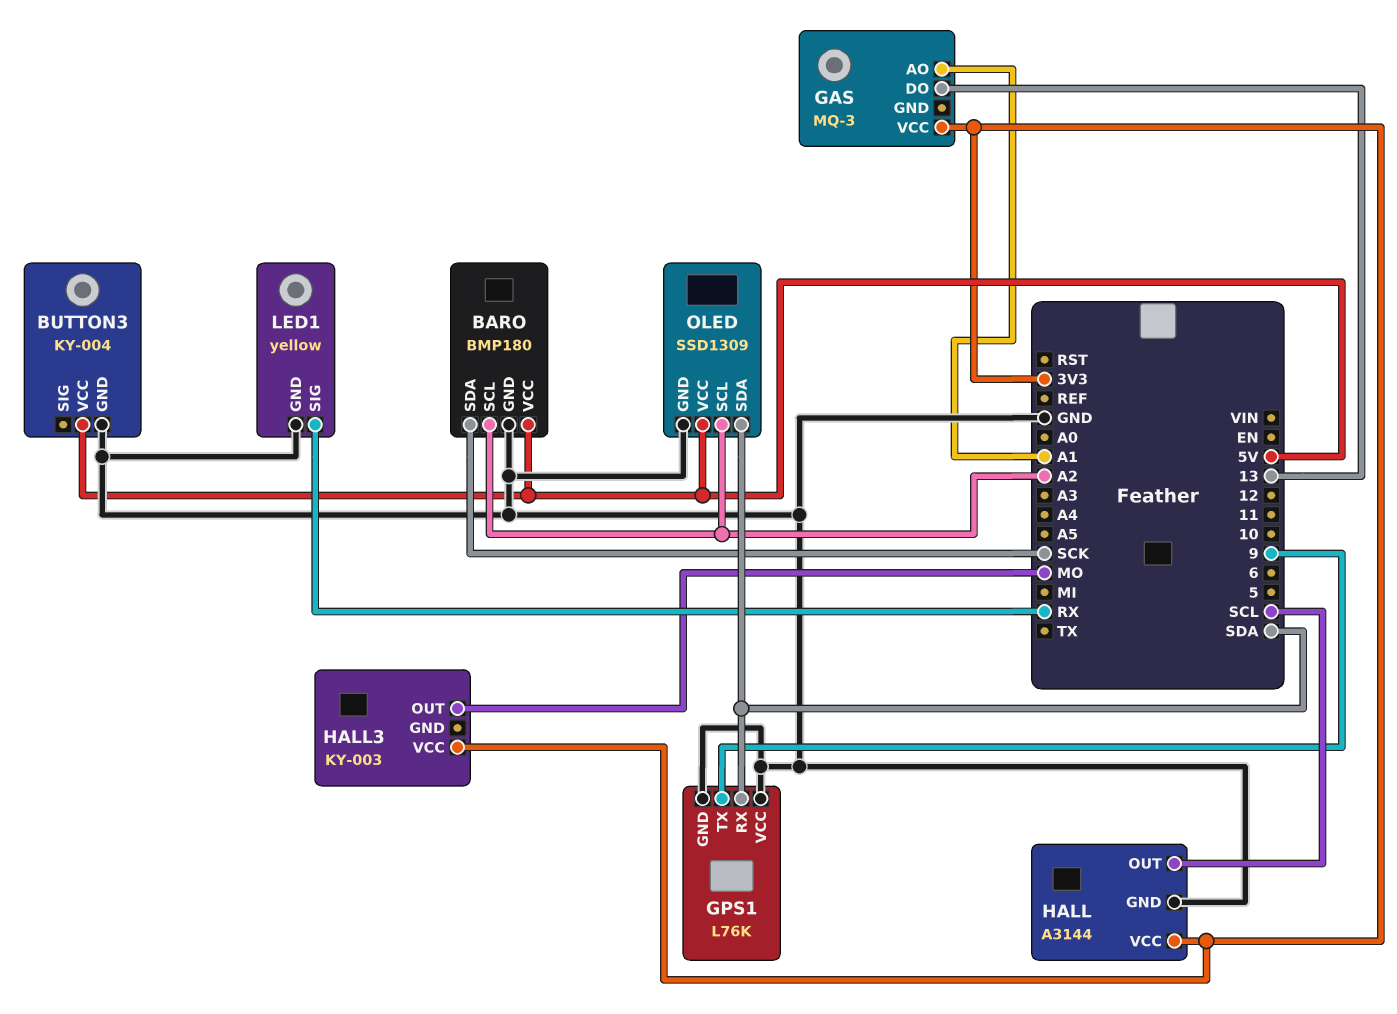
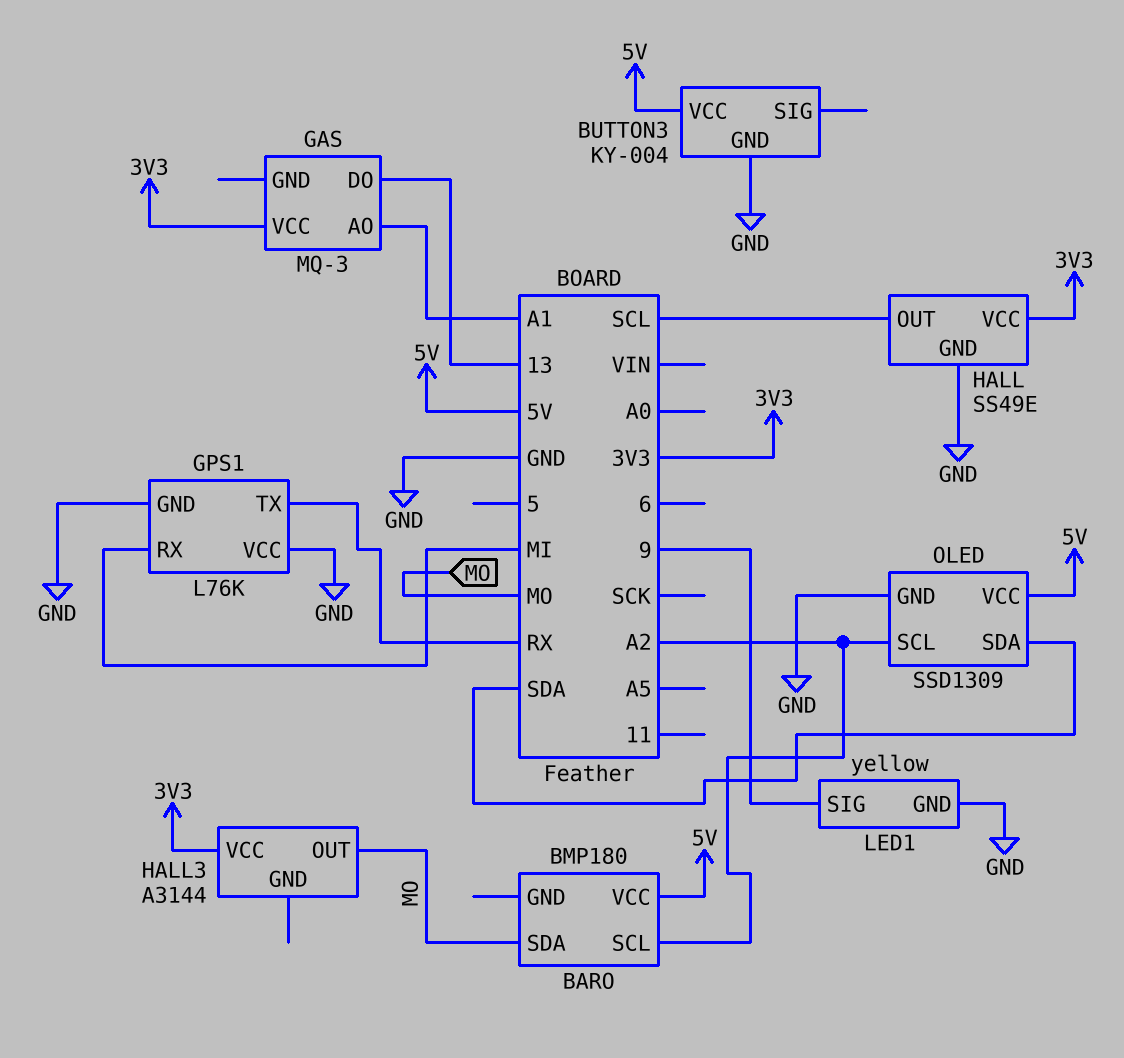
BARO pin GND: GND -> none
BARO pin SDA: SCK -> MO
GPS1 pin RX: SDA -> MI
GPS1 pin TX: 9 -> RX
HALL: A3144 -> SS49E
HALL3: KY-003 -> A3144
LED1 pin SIG: RX -> 9

